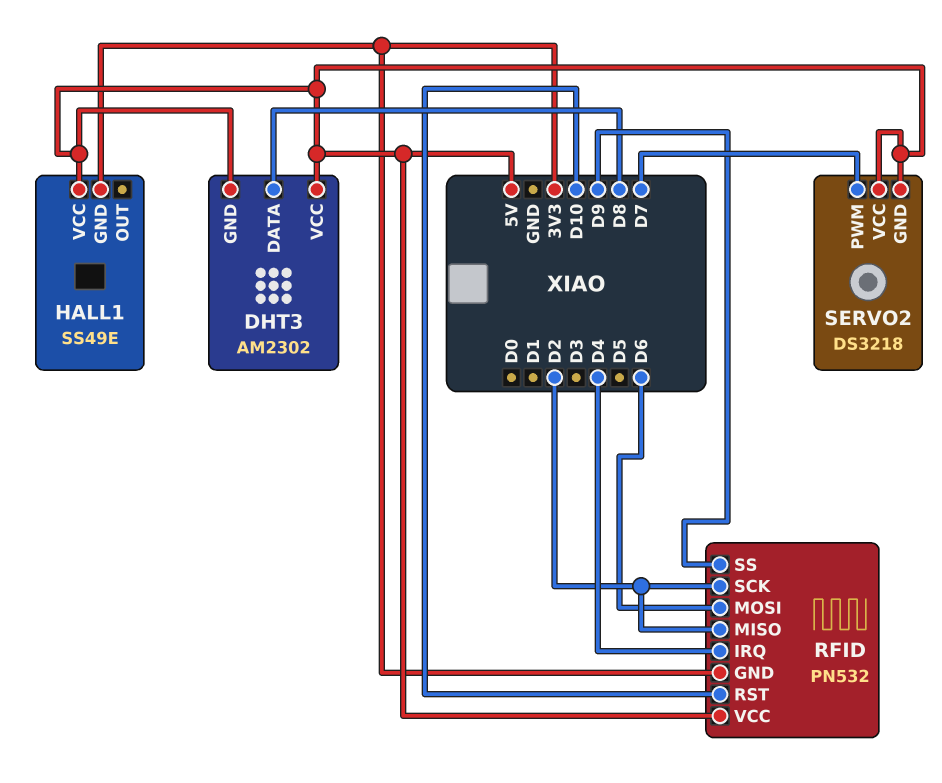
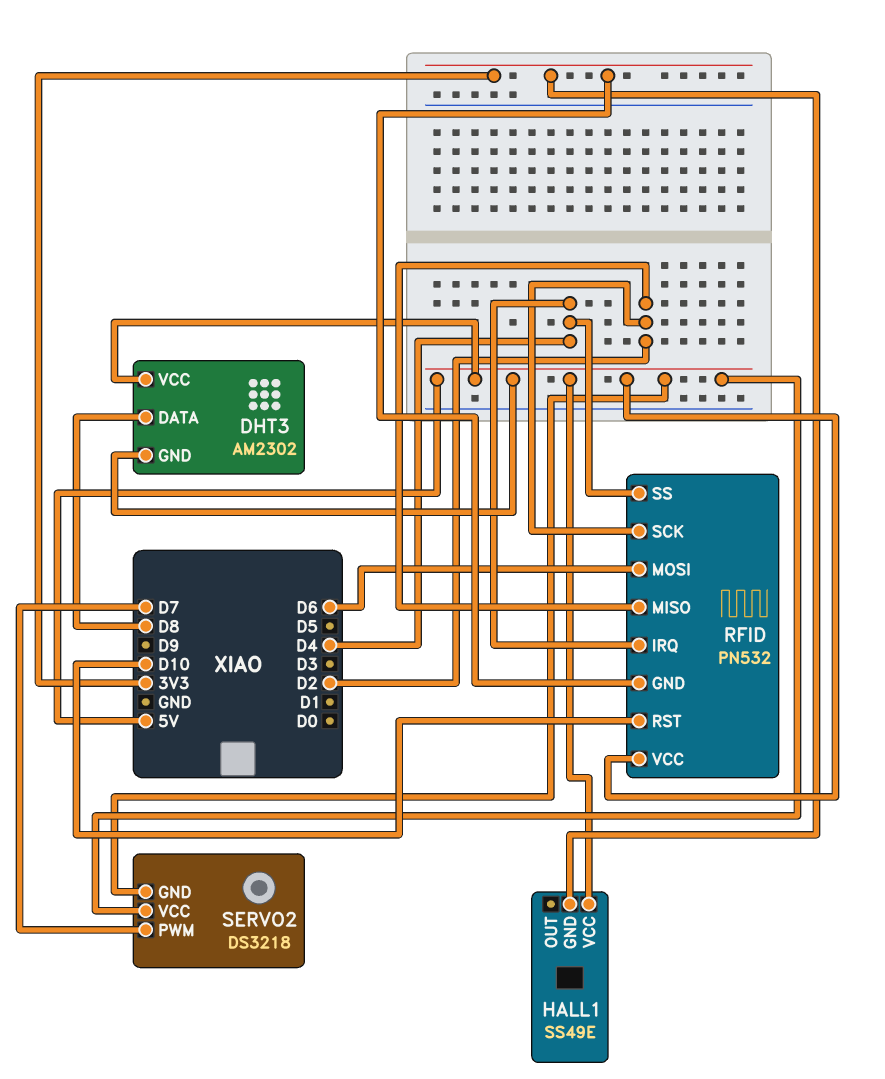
RFID pin SS: D9 -> D4

